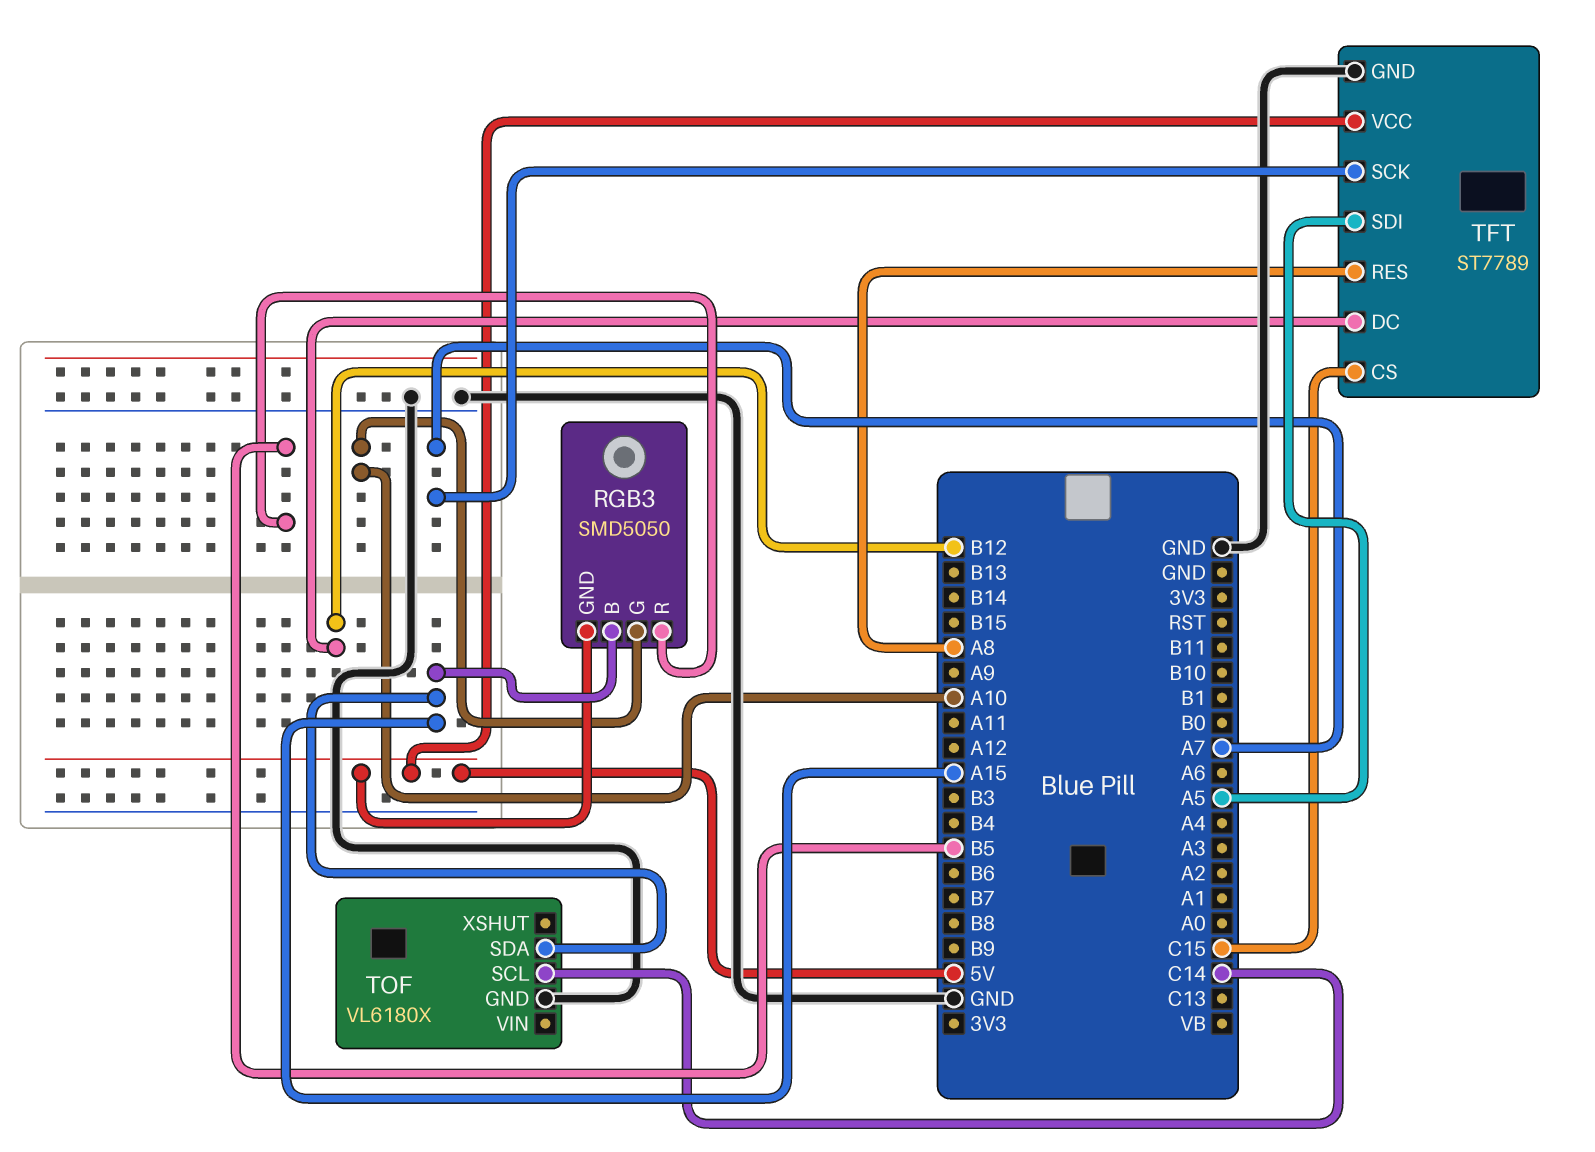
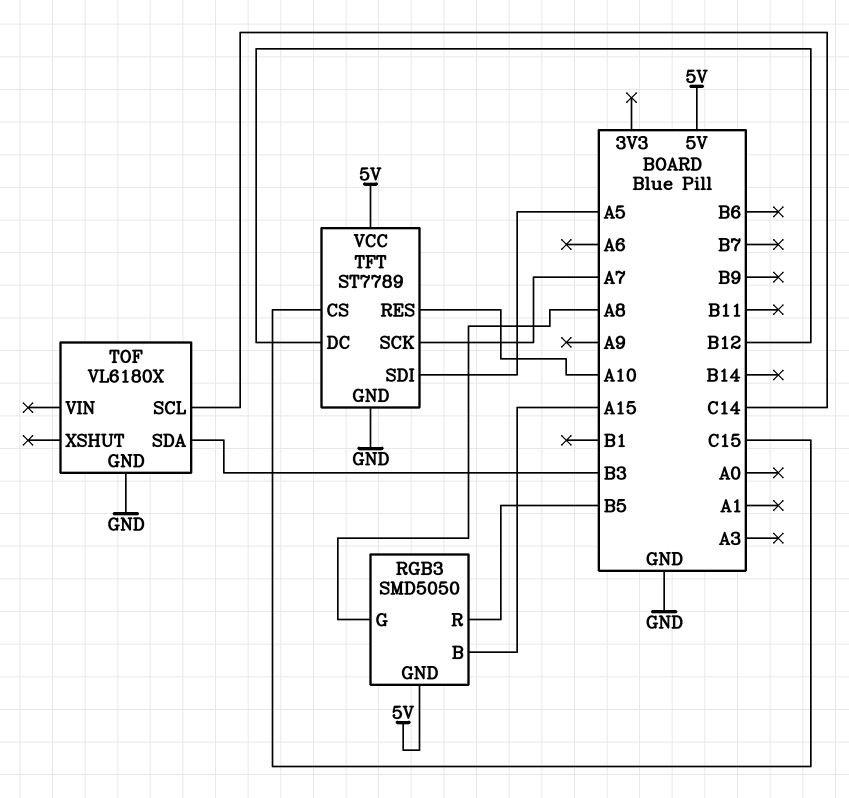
RGB3 pin G: A10 -> A8
TFT pin RES: A8 -> A10
TOF pin SDA: A15 -> B3

